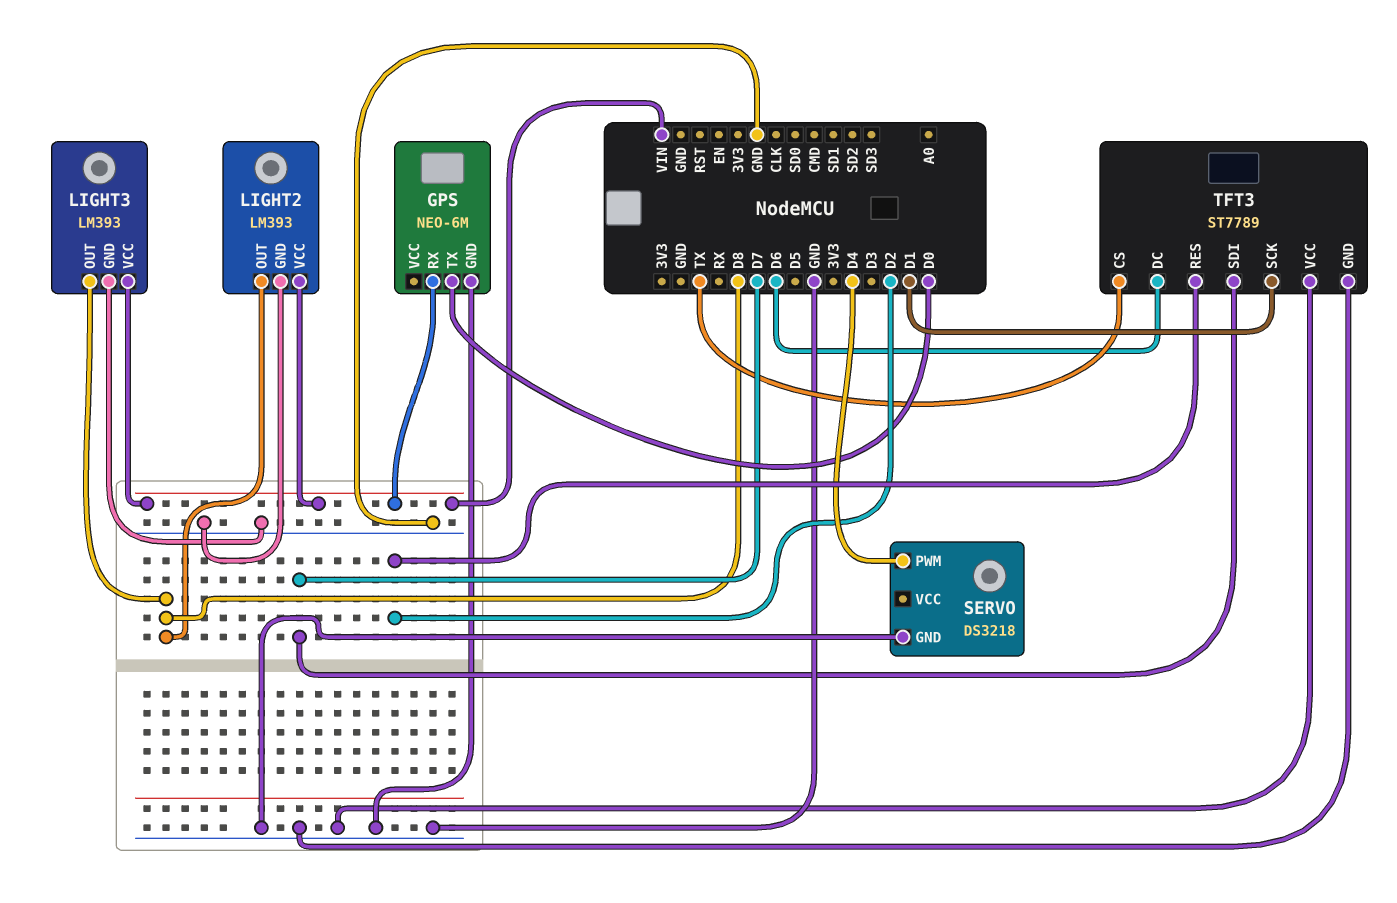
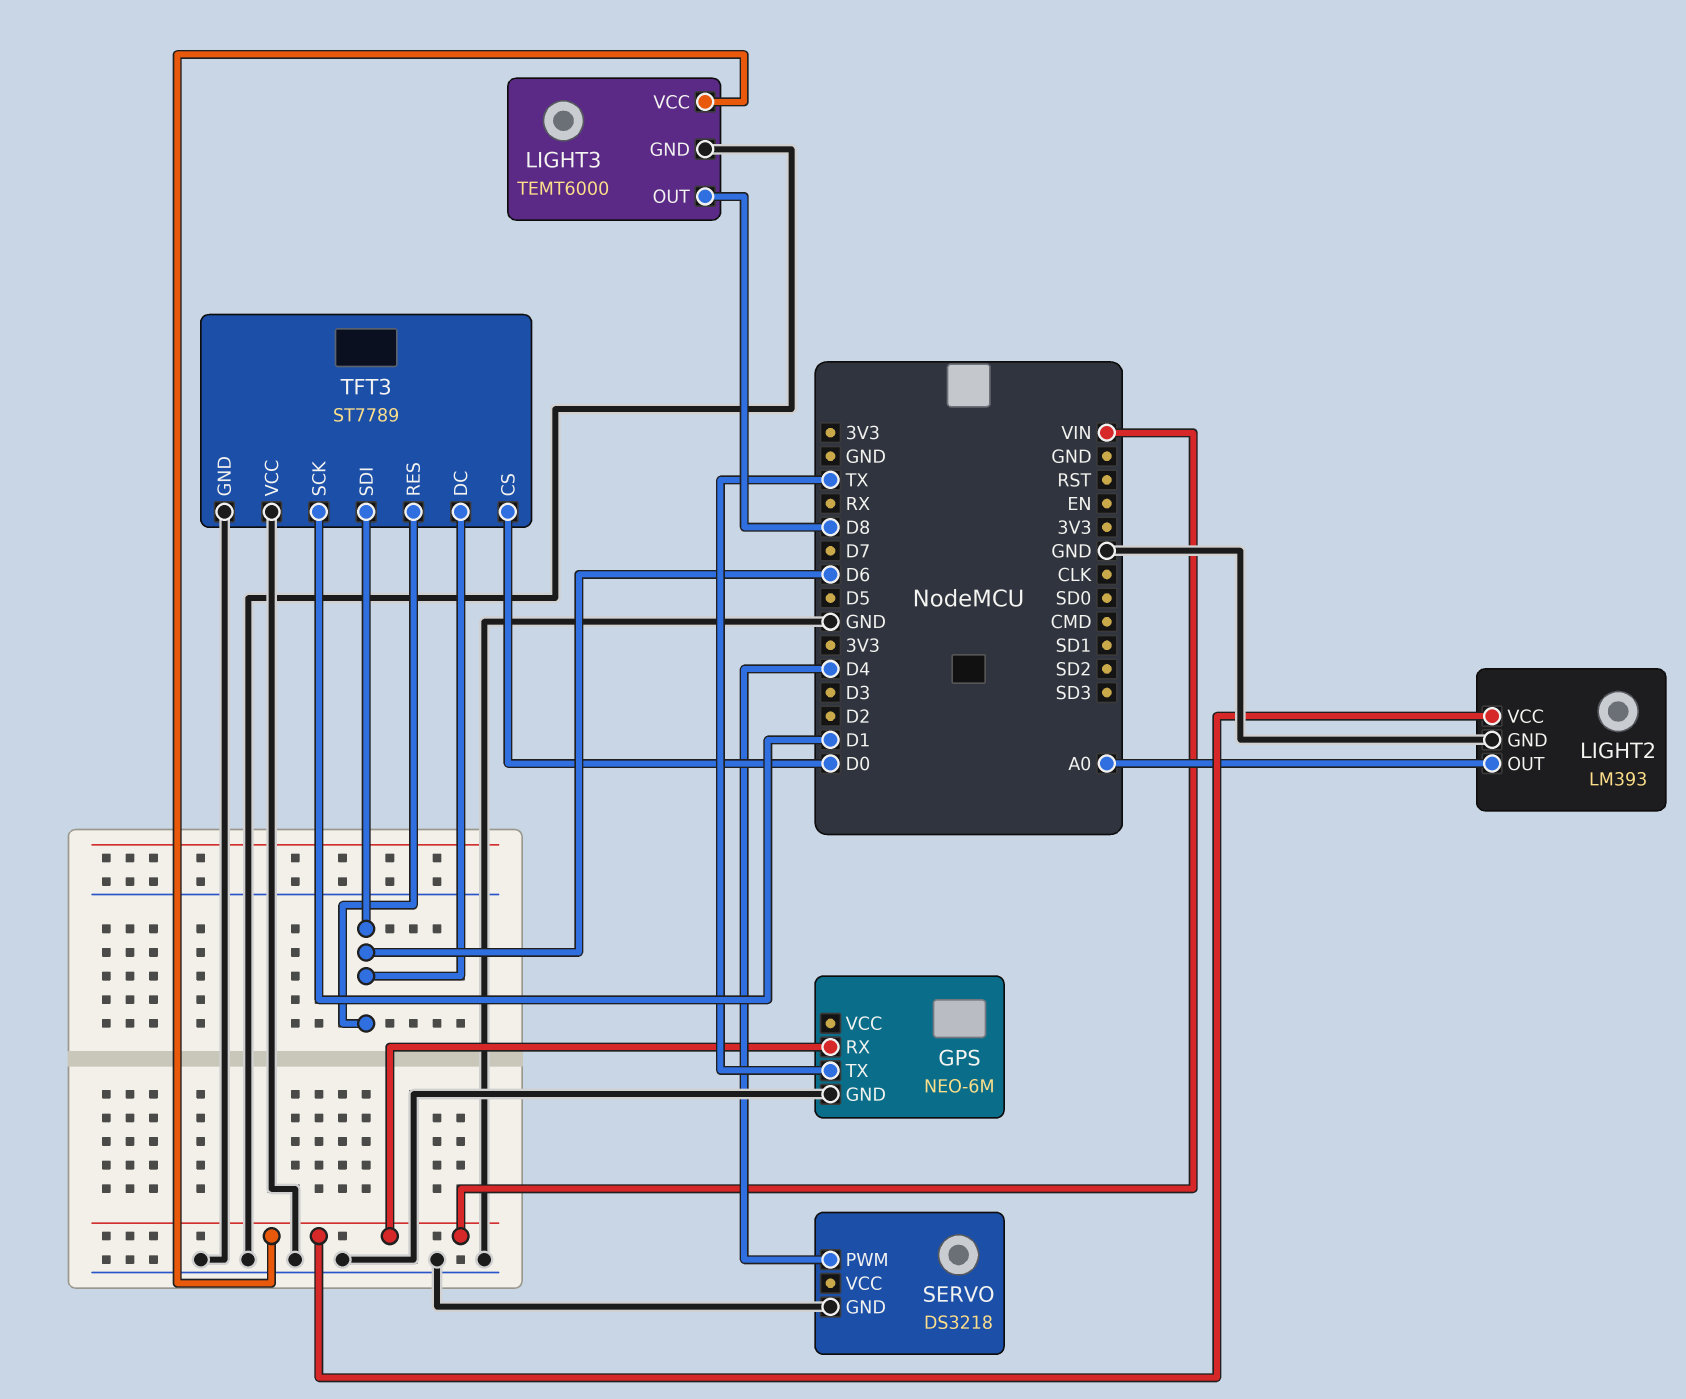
GPS pin TX: D0 -> TX
LIGHT2 pin OUT: D8 -> A0
LIGHT3: LM393 -> TEMT6000
TFT3 pin CS: TX -> D0
TFT3 pin RES: D2 -> D6
TFT3 pin SDI: D7 -> D6

